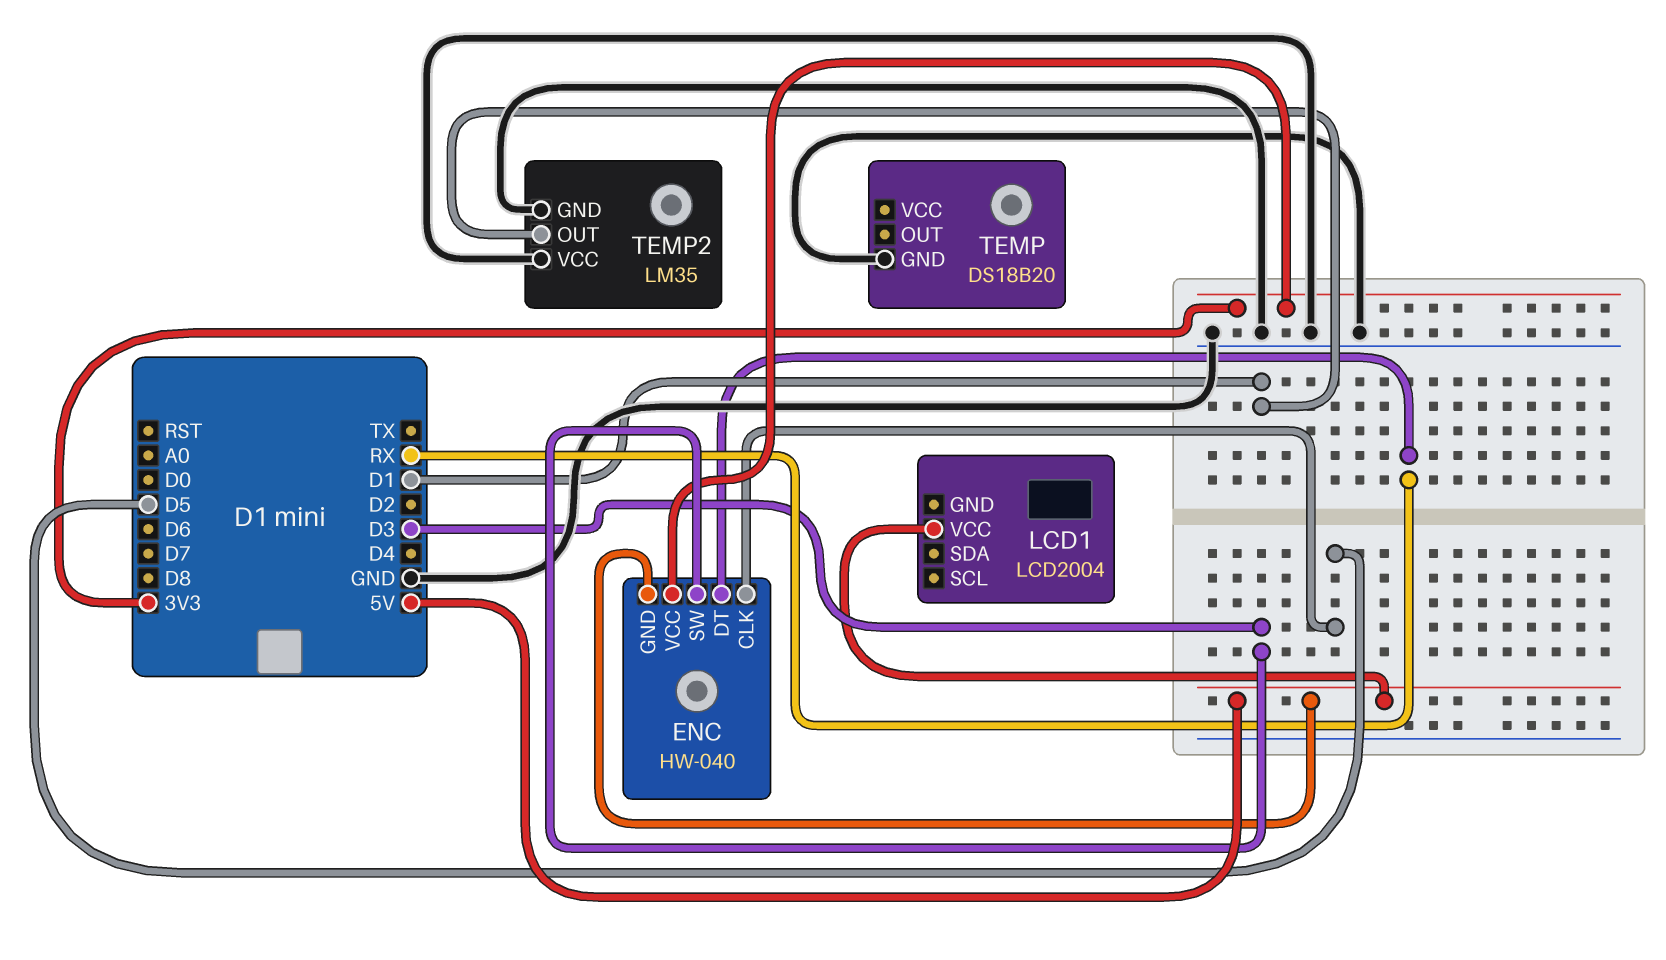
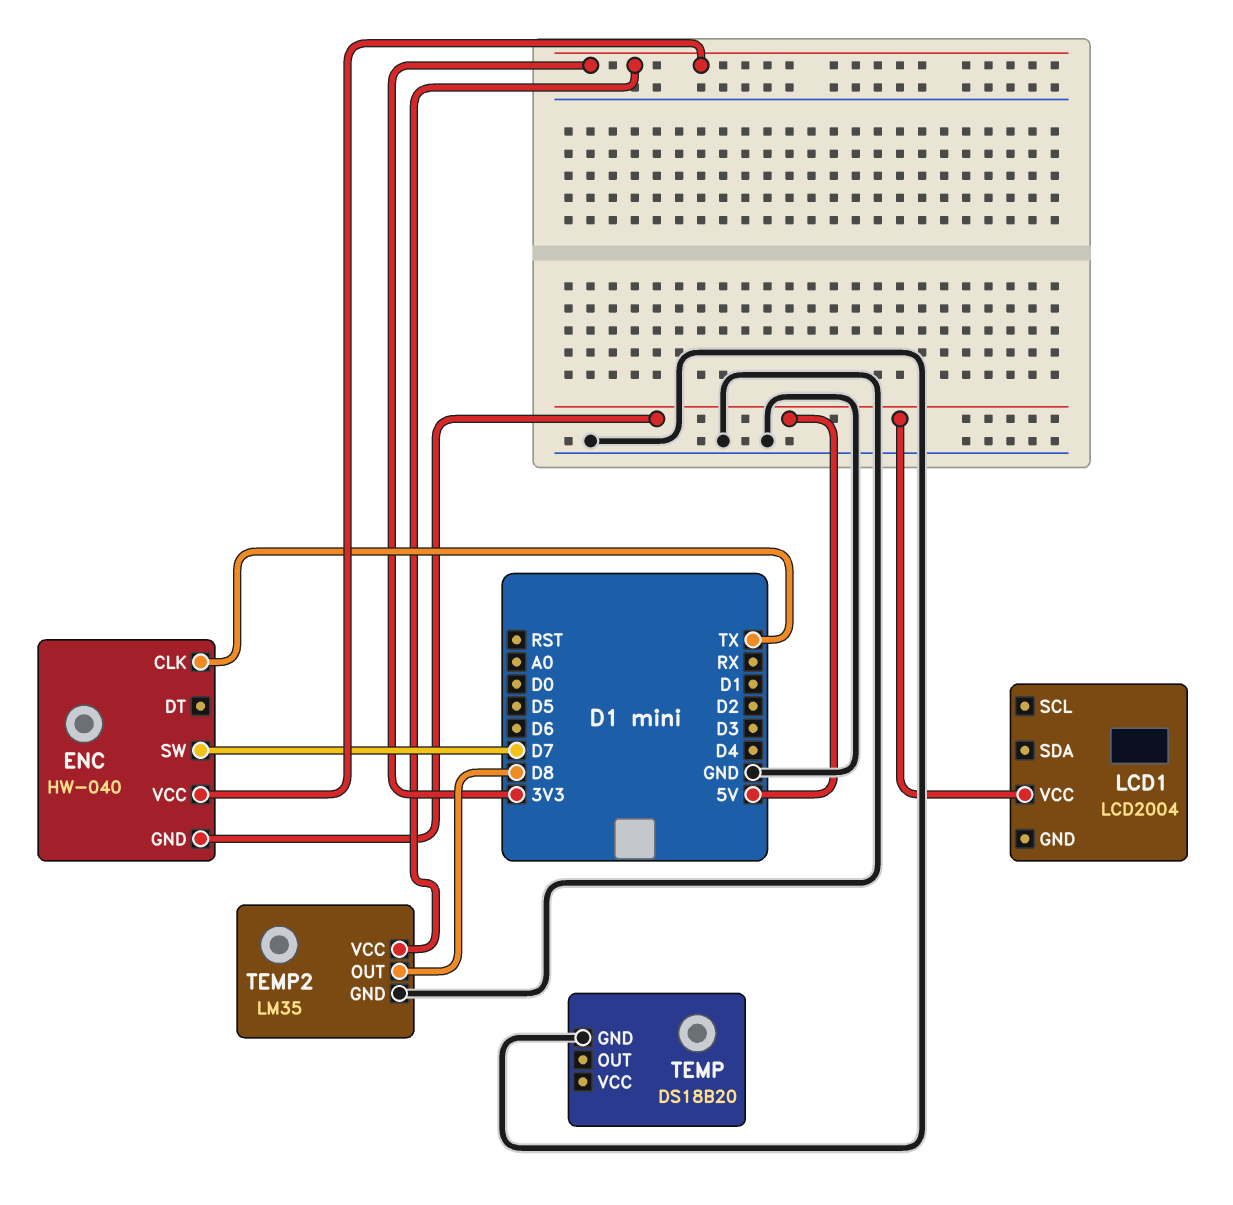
ENC pin CLK: D5 -> TX
ENC pin DT: RX -> none
ENC pin SW: D3 -> D7
TEMP2 pin OUT: D1 -> D8
TEMP2 pin VCC: GND -> 3V3

